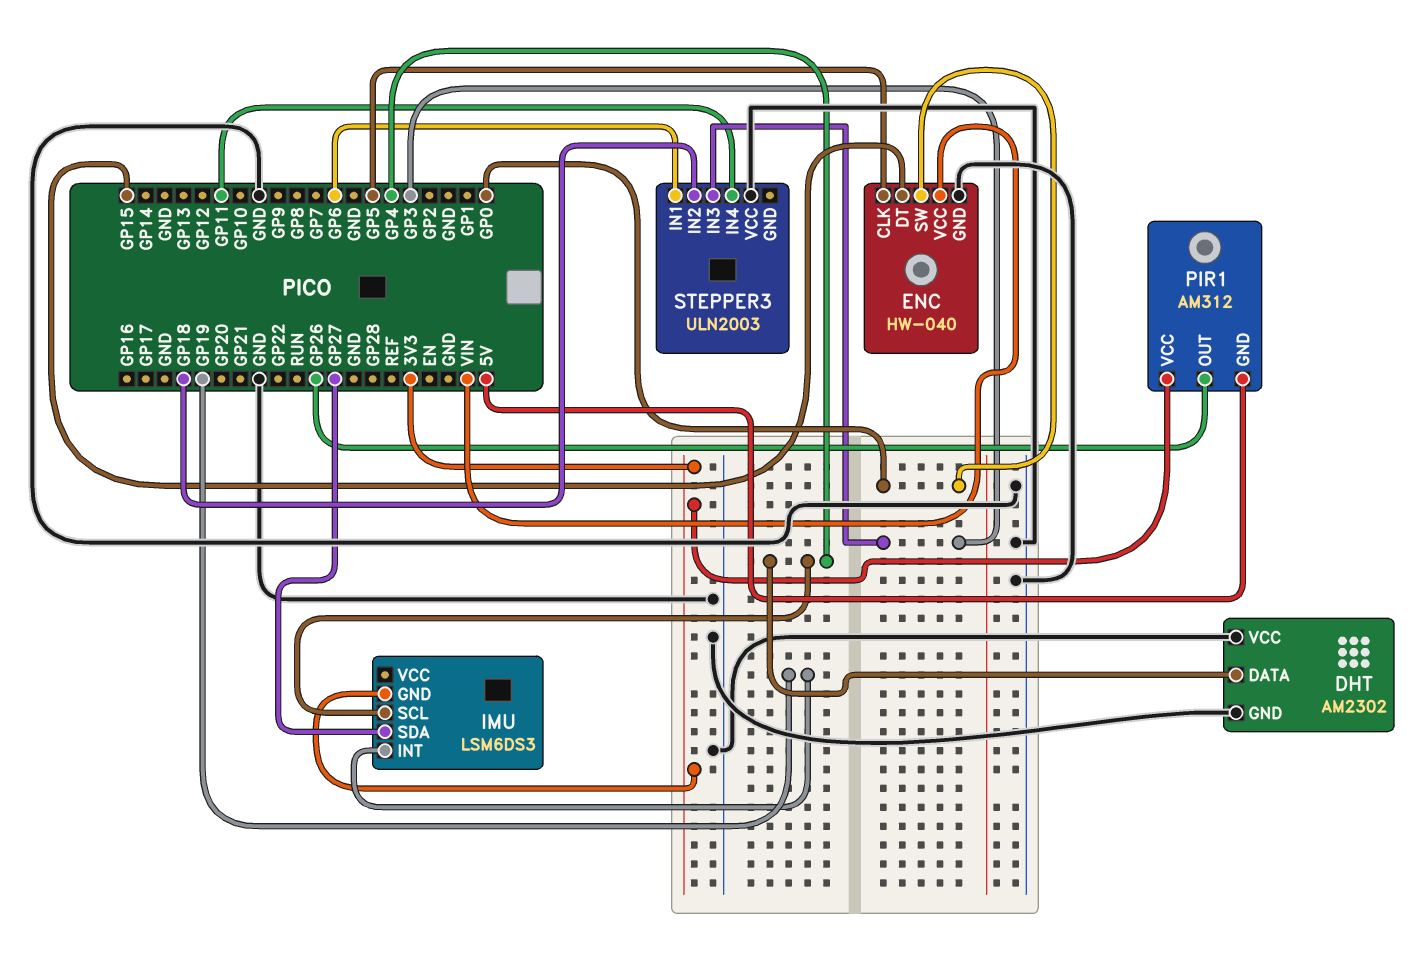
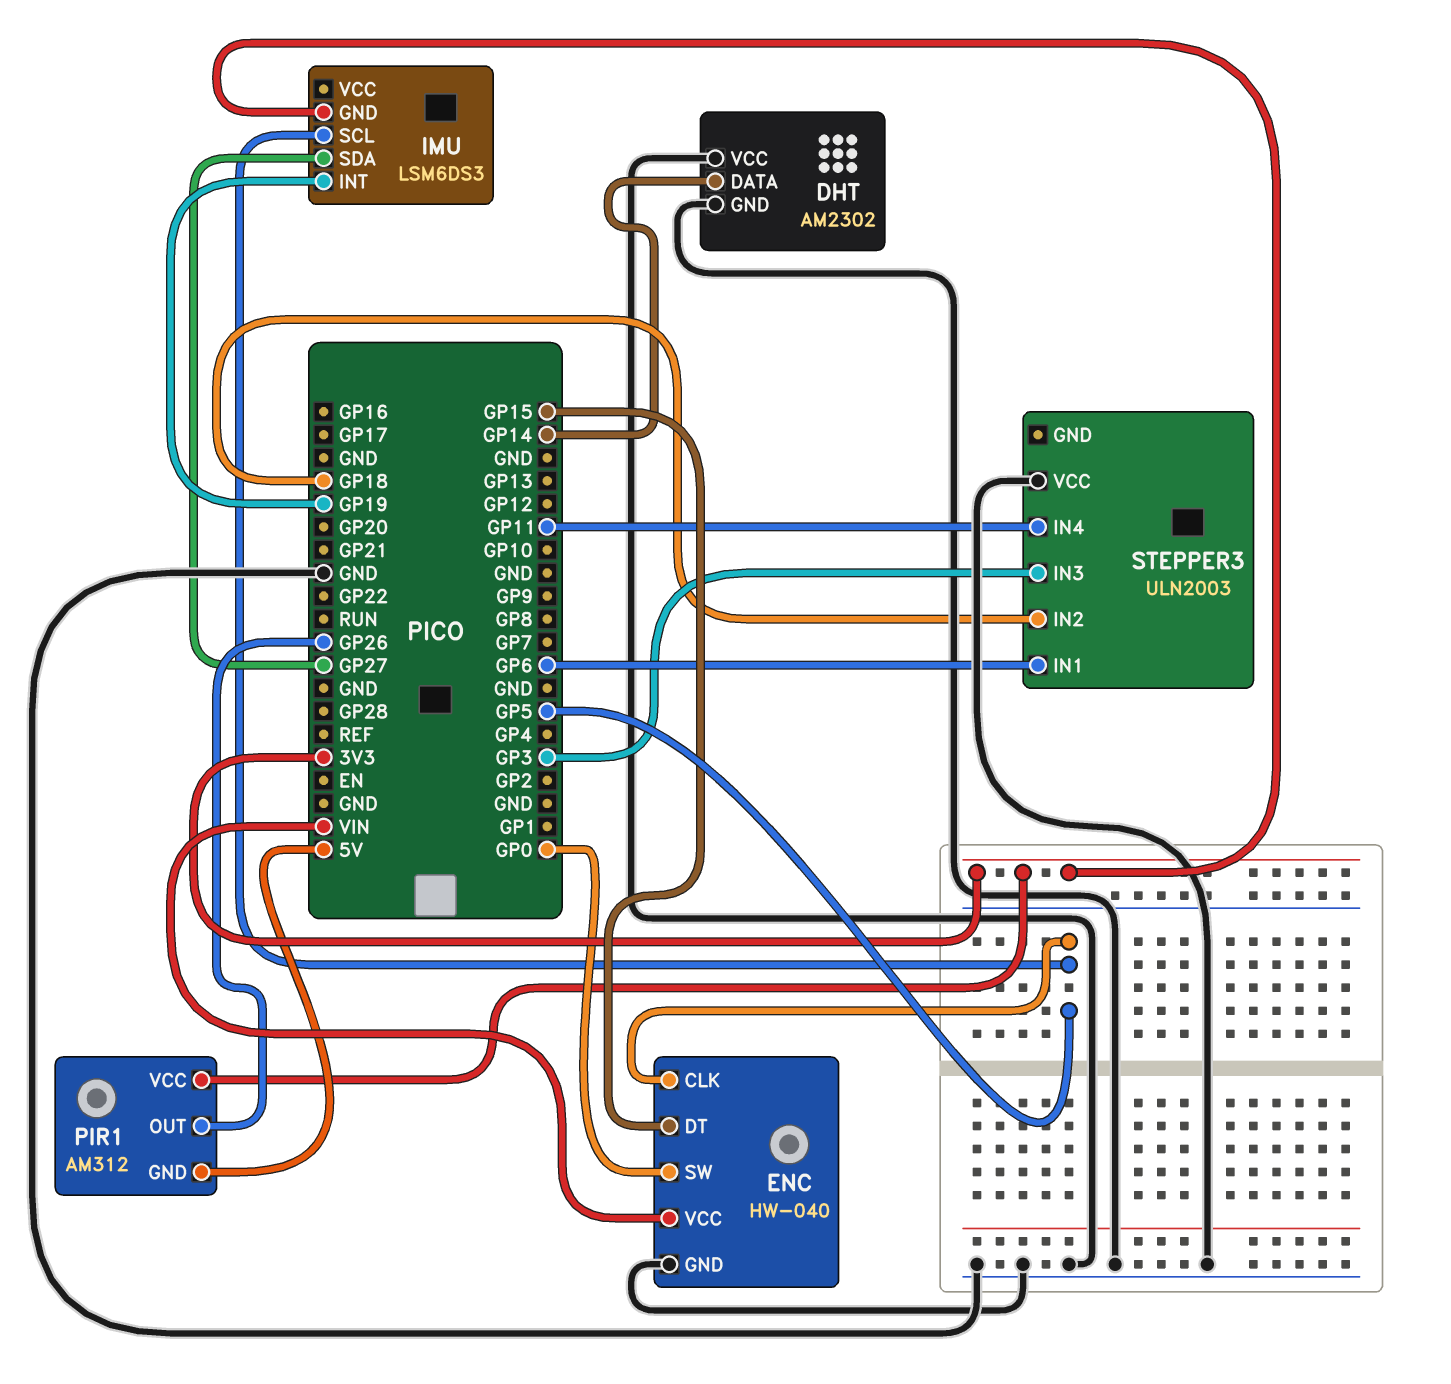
DHT pin DATA: GP4 -> GP14
IMU pin SCL: GP4 -> GP5

